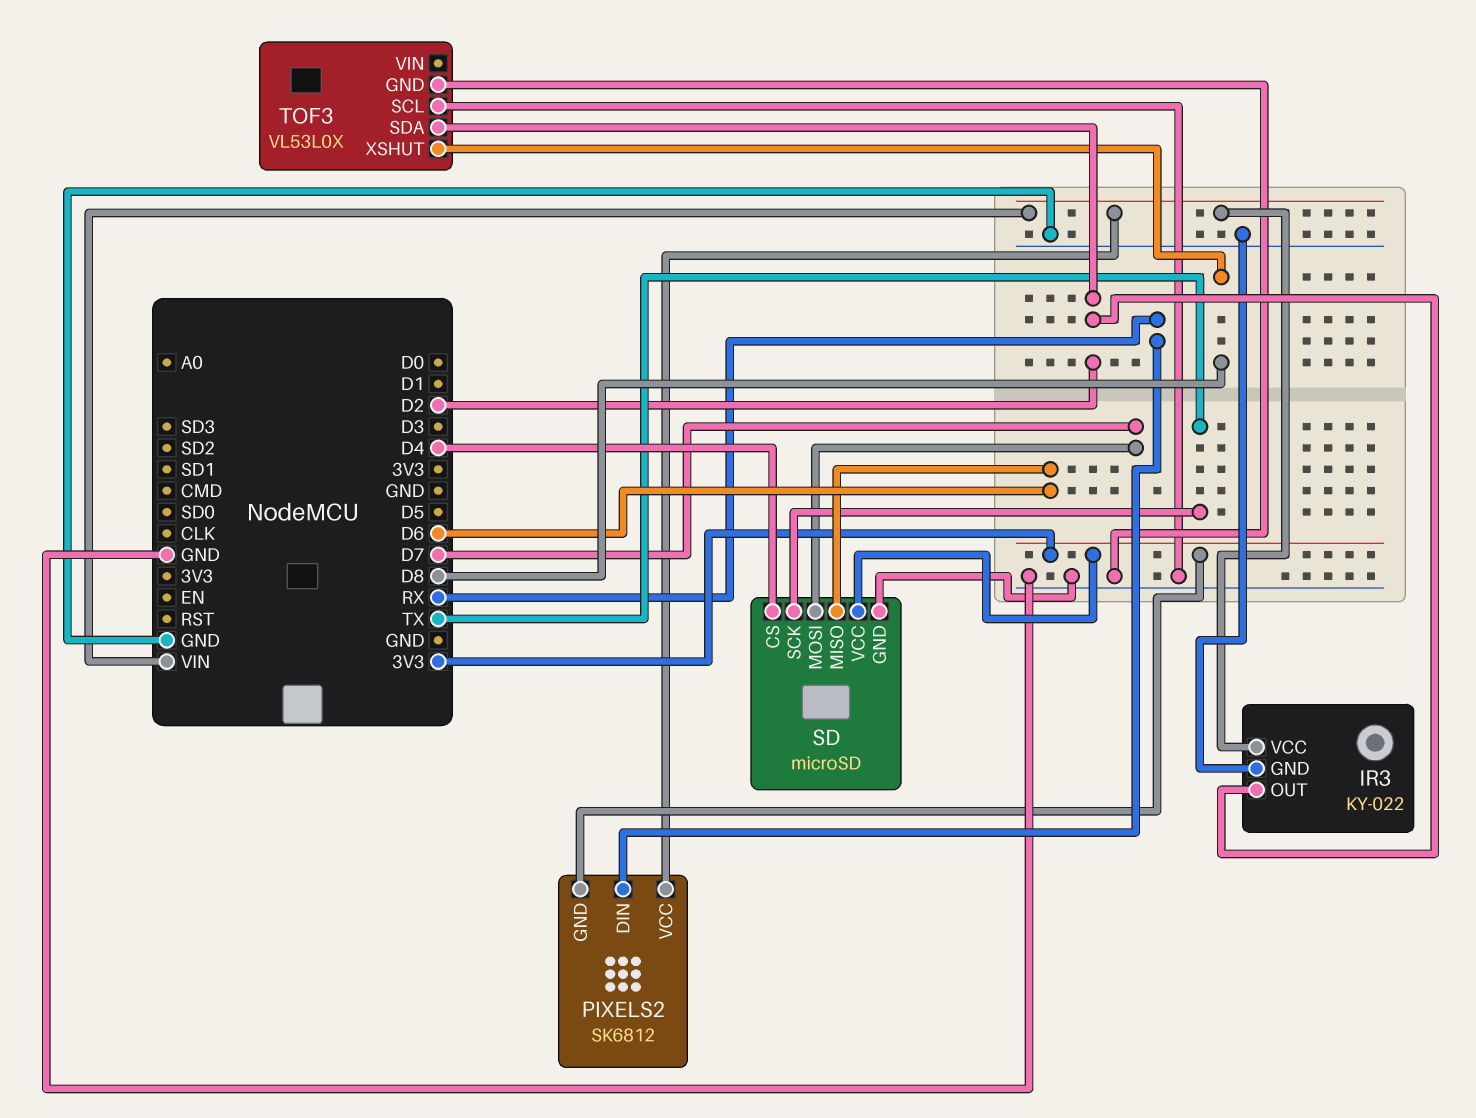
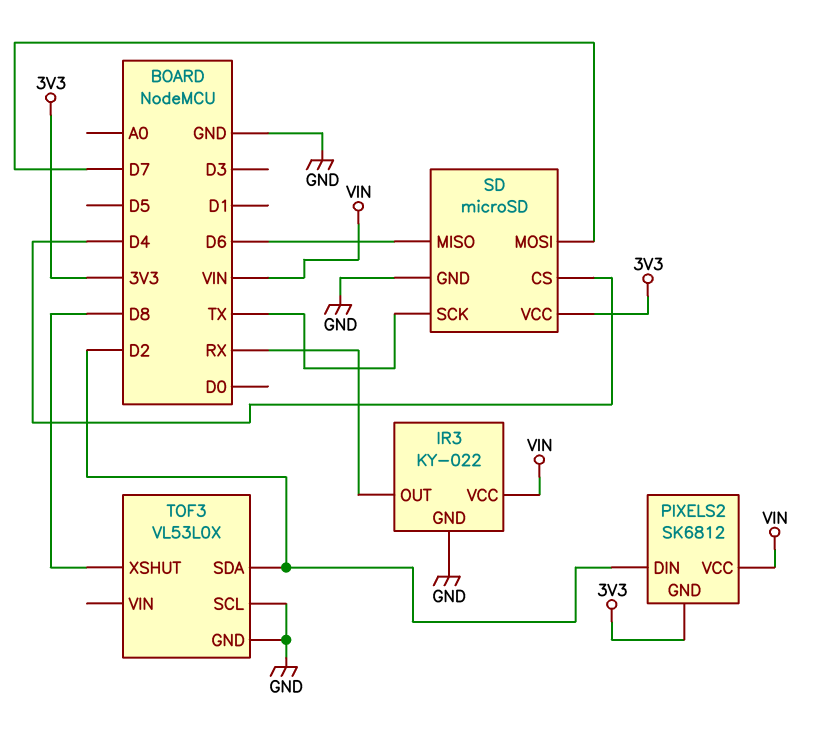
IR3 pin OUT: D2 -> RX
PIXELS2 pin DIN: RX -> D2

